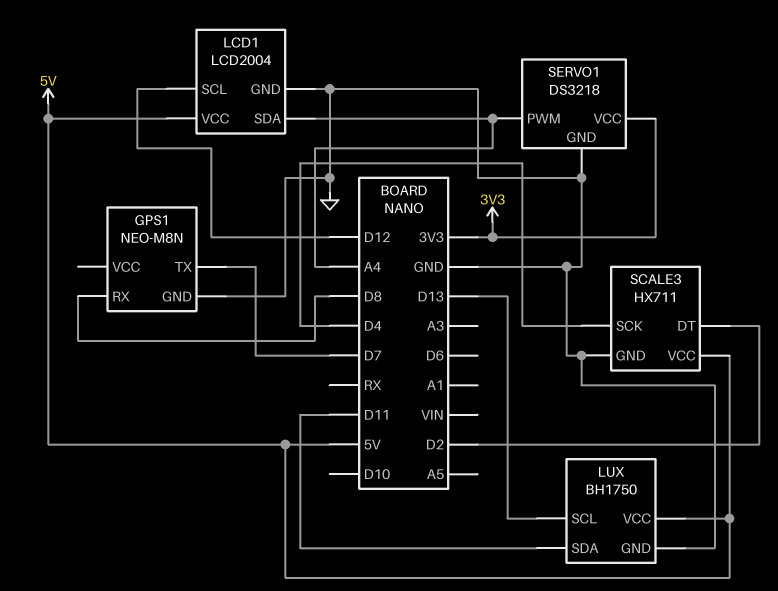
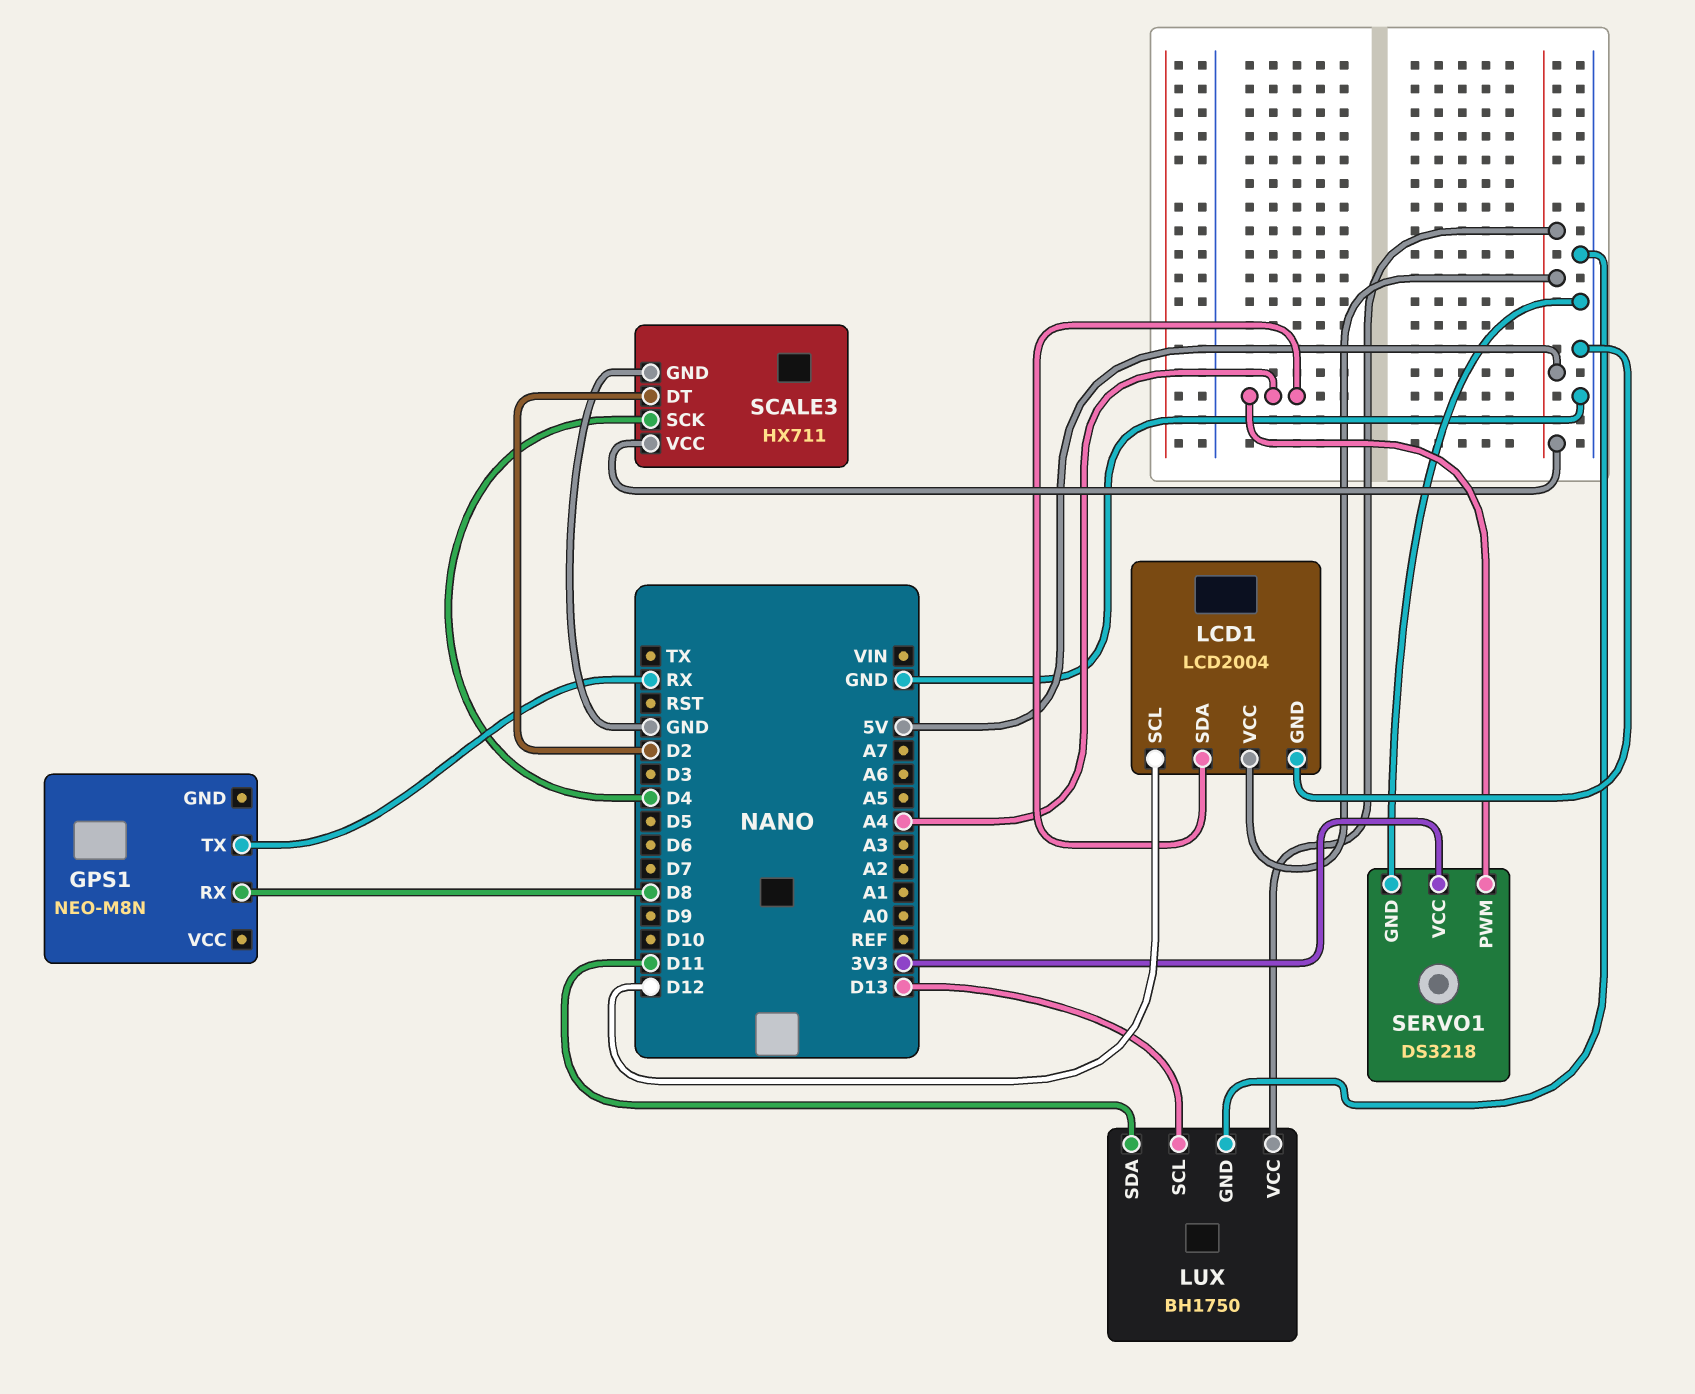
GPS1 pin GND: GND -> none
GPS1 pin TX: D7 -> RX

